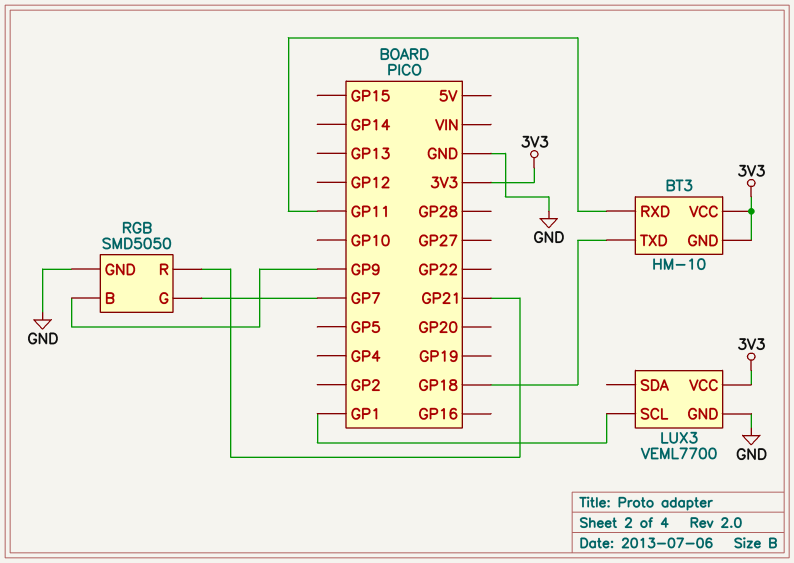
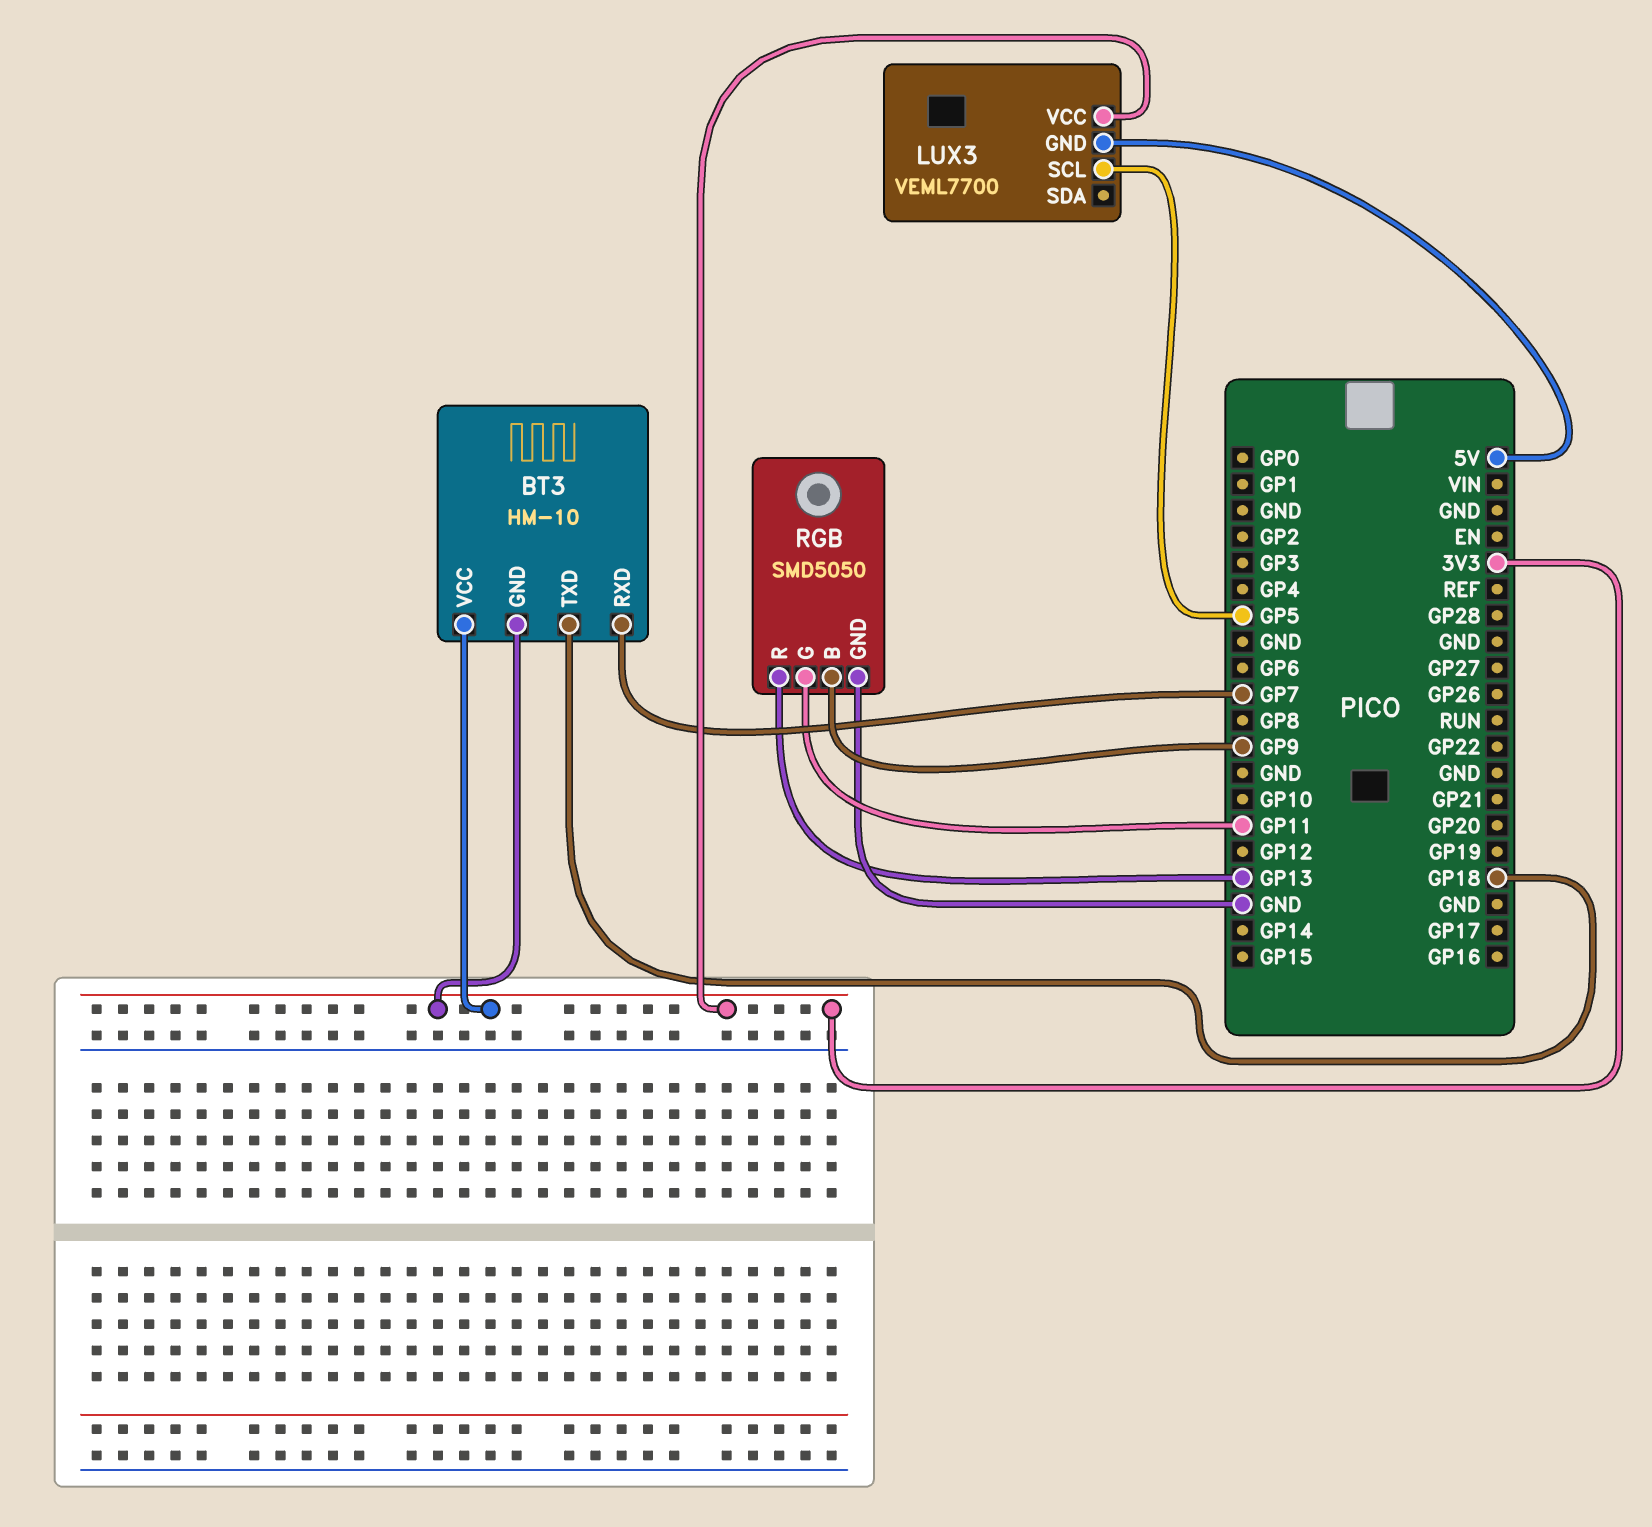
BT3 pin RXD: GP11 -> GP7
LUX3 pin GND: GND -> 5V
LUX3 pin SCL: GP1 -> GP5
RGB pin G: GP7 -> GP11
RGB pin R: GP21 -> GP13

